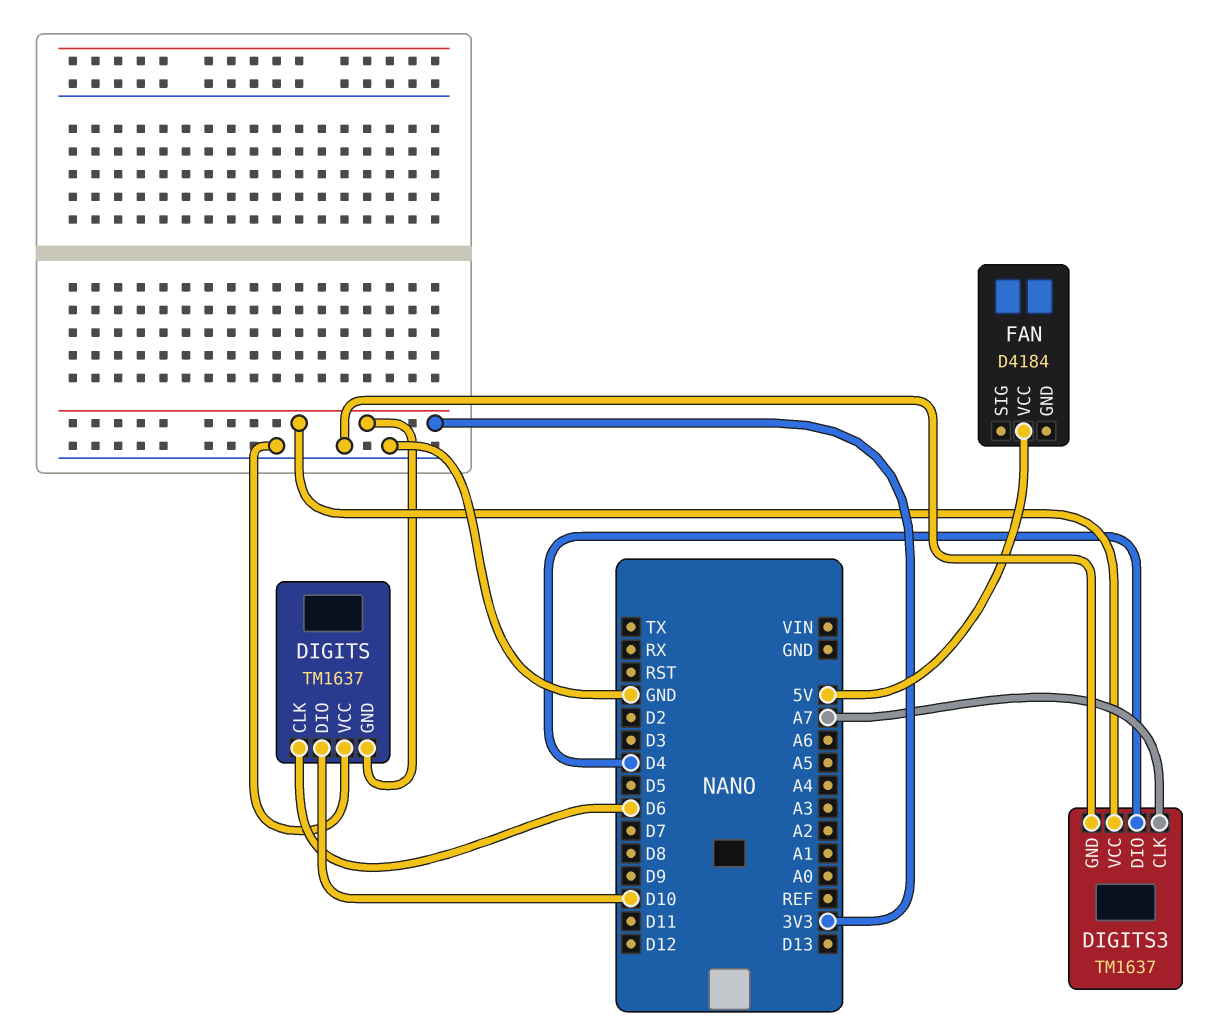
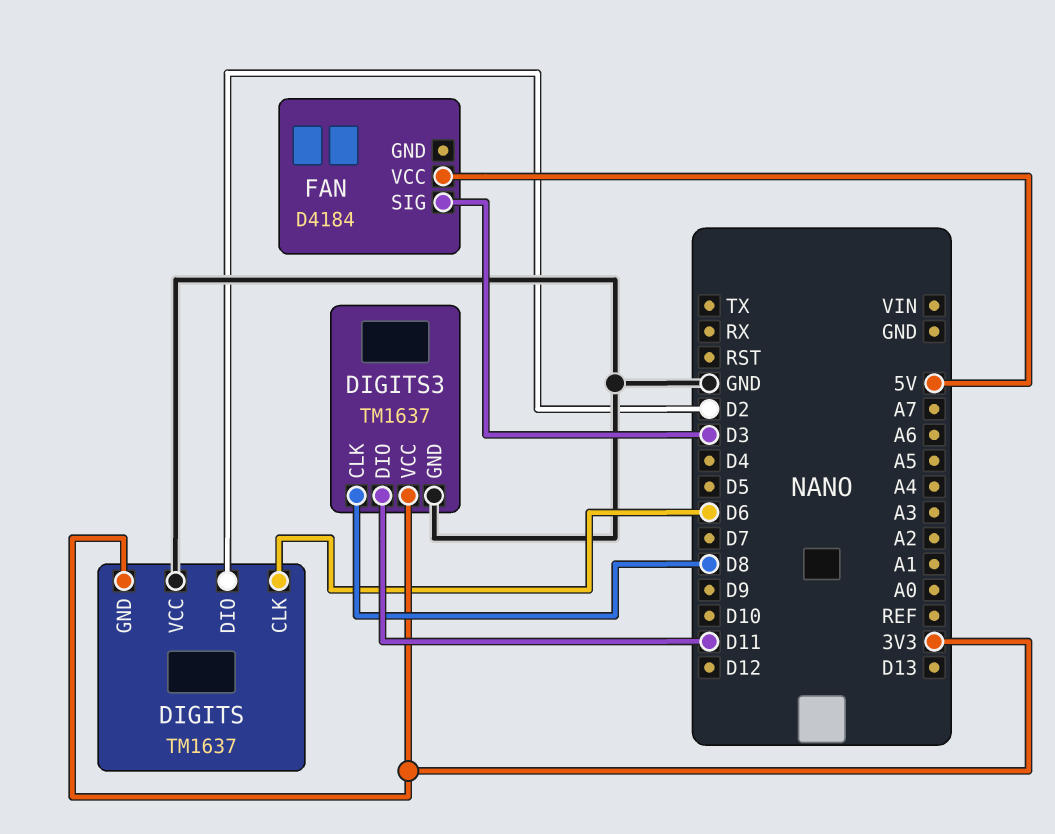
DIGITS pin DIO: D10 -> D2
DIGITS3 pin CLK: A7 -> D8
DIGITS3 pin DIO: D4 -> D11
FAN pin SIG: none -> D3

